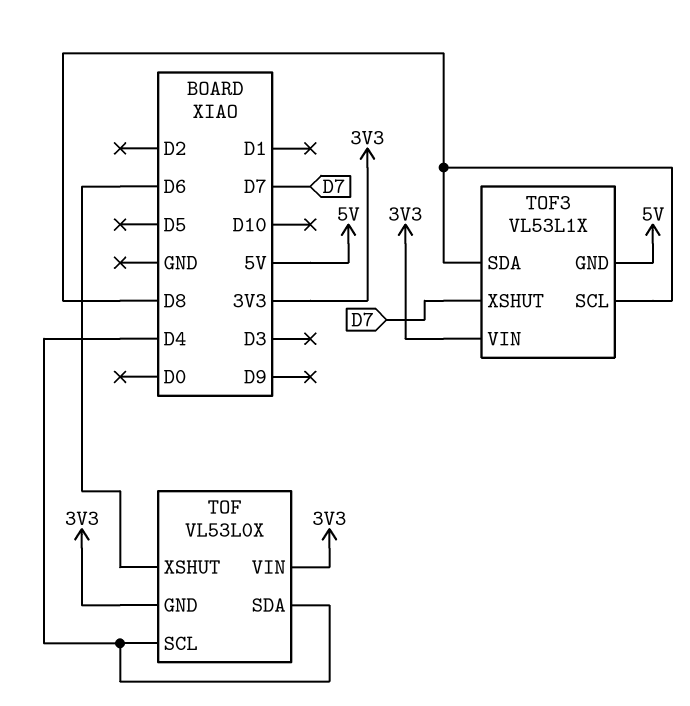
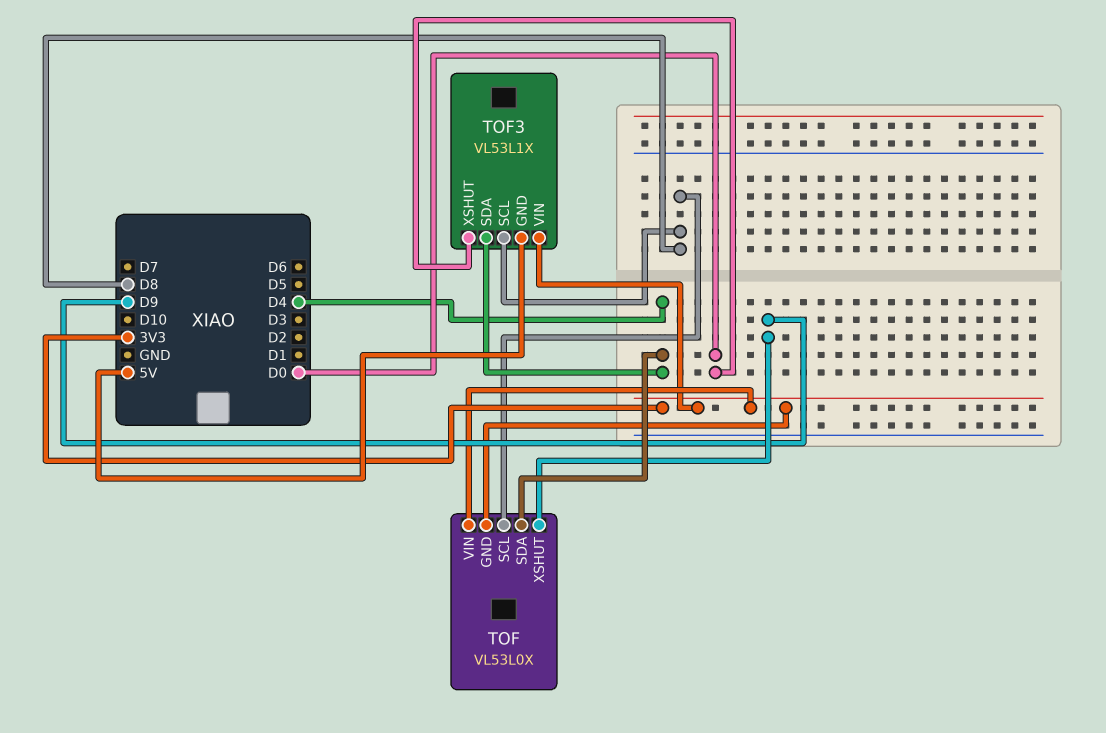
TOF pin SCL: D4 -> D8
TOF pin XSHUT: D6 -> D9
TOF3 pin SDA: D8 -> D4
TOF3 pin XSHUT: D7 -> D0

